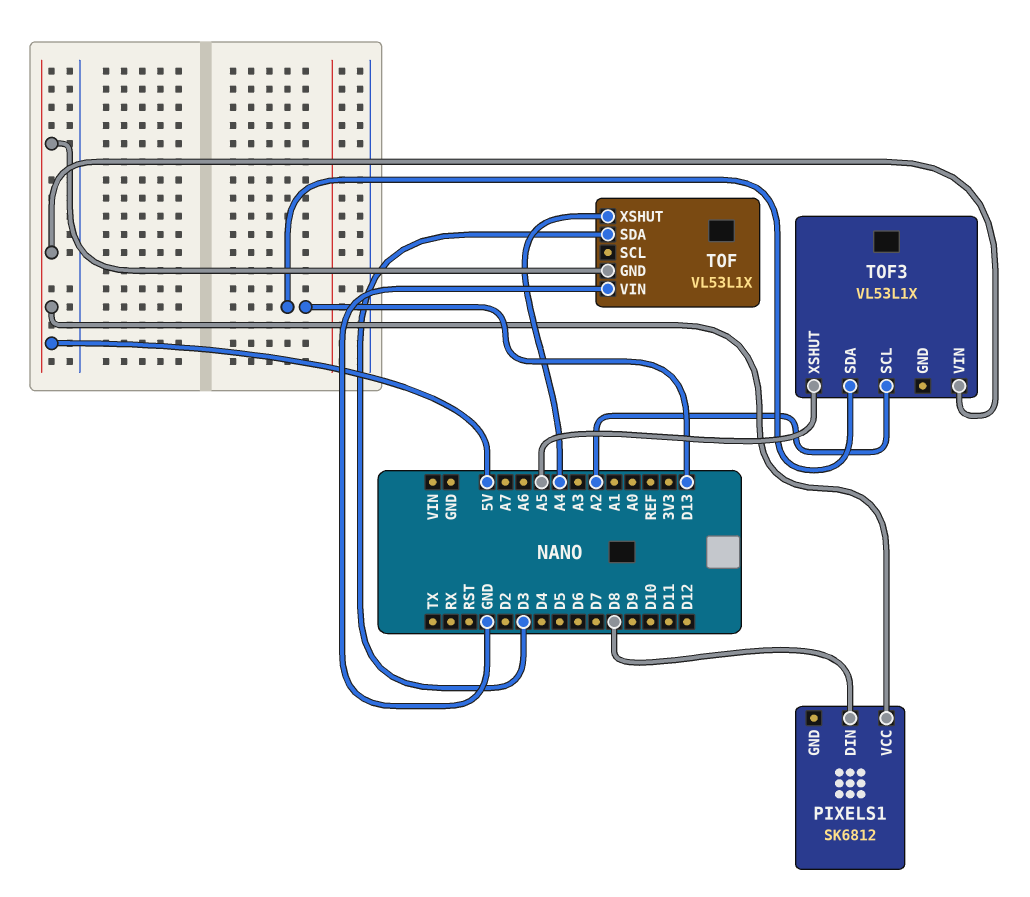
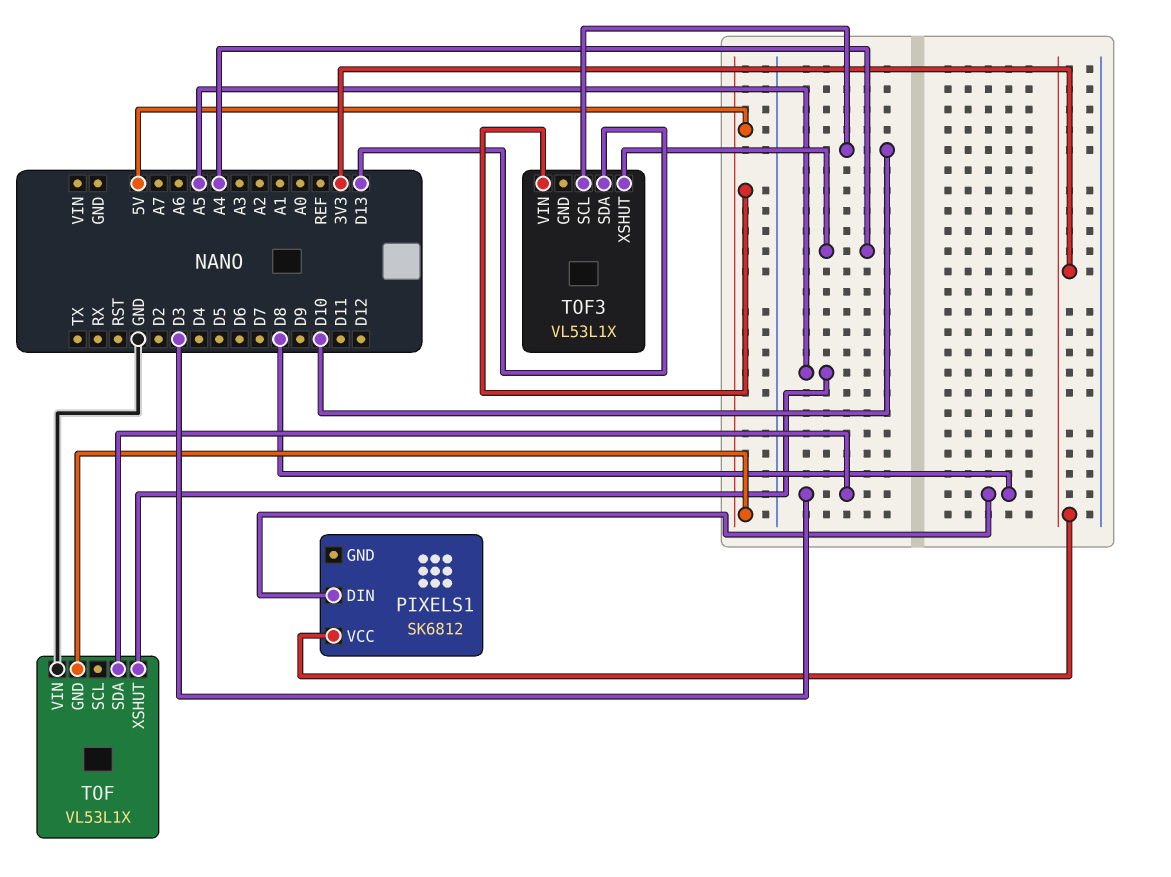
PIXELS1 pin VCC: 5V -> 3V3
TOF pin XSHUT: A4 -> A5
TOF3 pin SCL: A2 -> D10
TOF3 pin XSHUT: A5 -> A4

